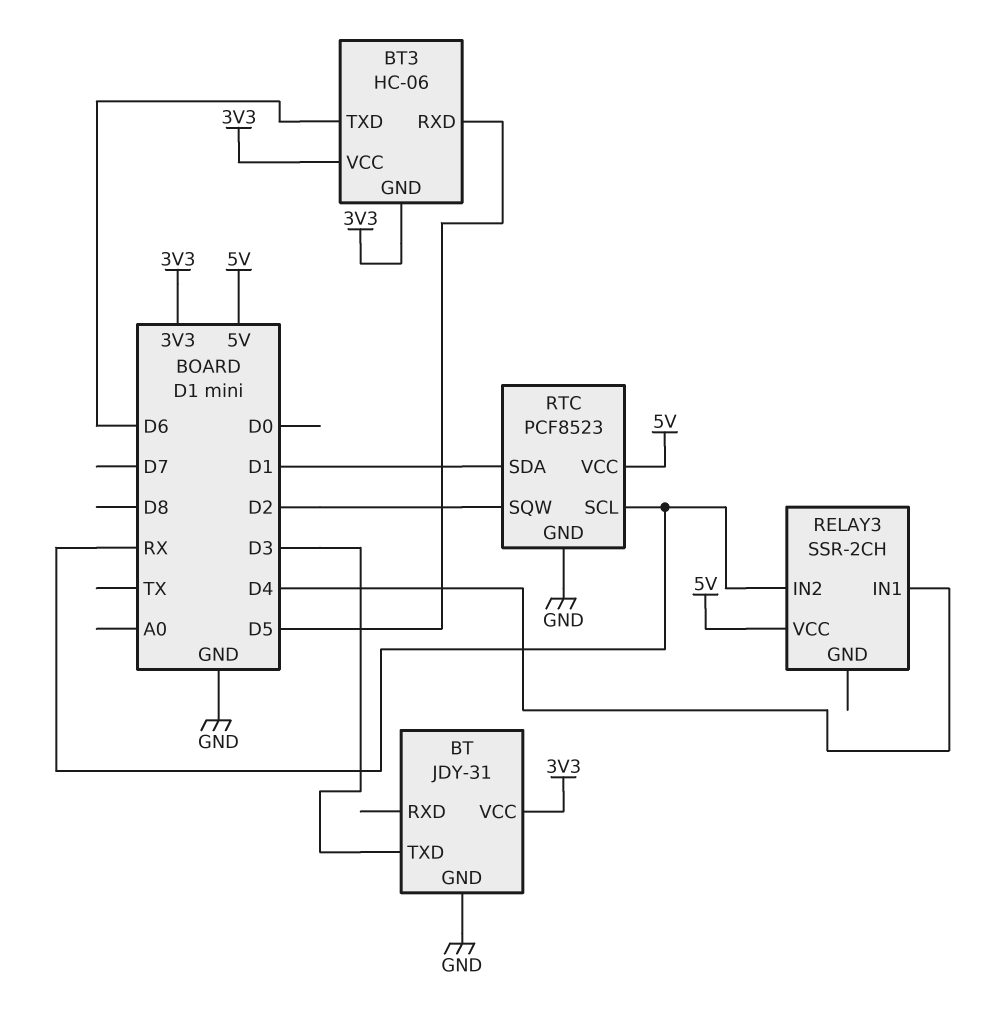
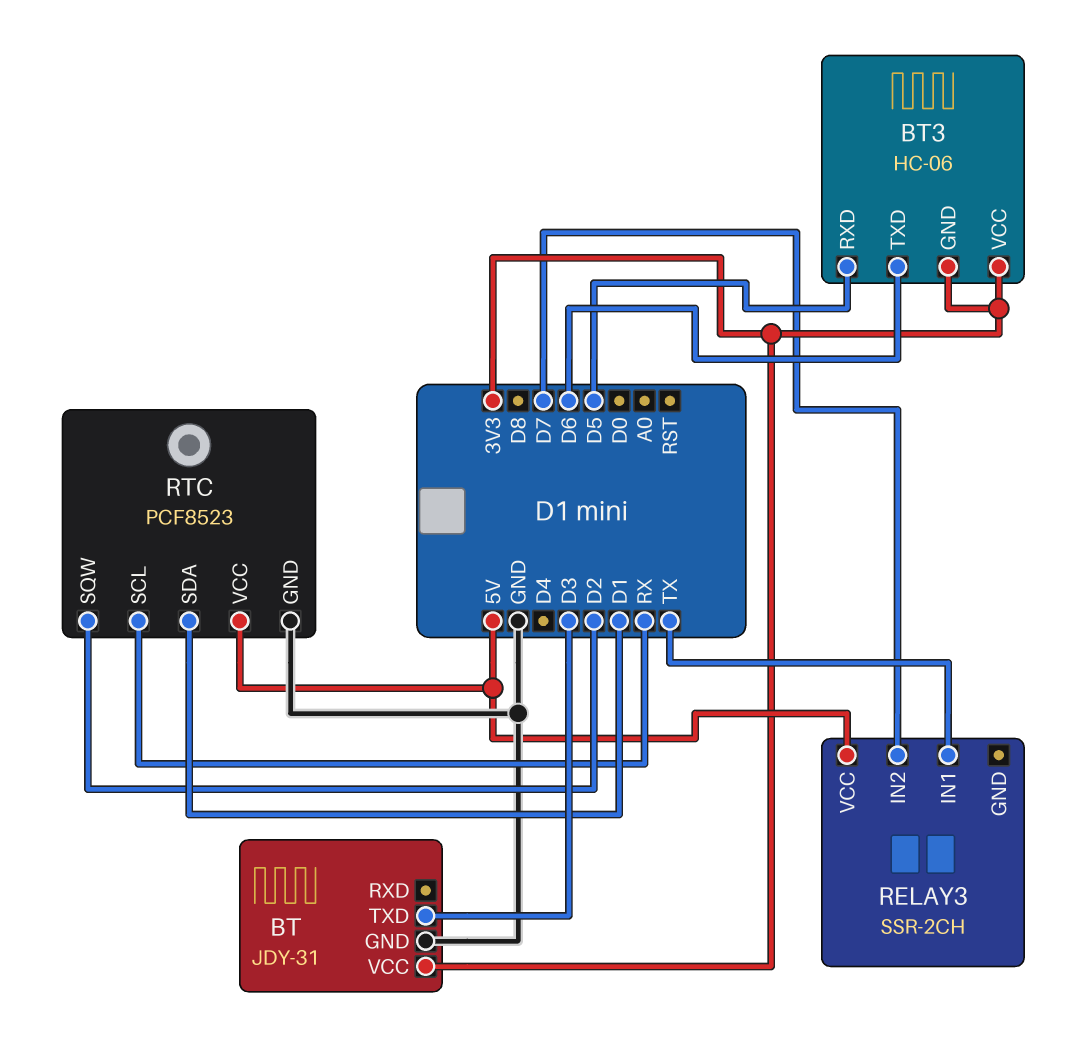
RELAY3 pin IN1: D4 -> TX
RELAY3 pin IN2: RX -> D7

